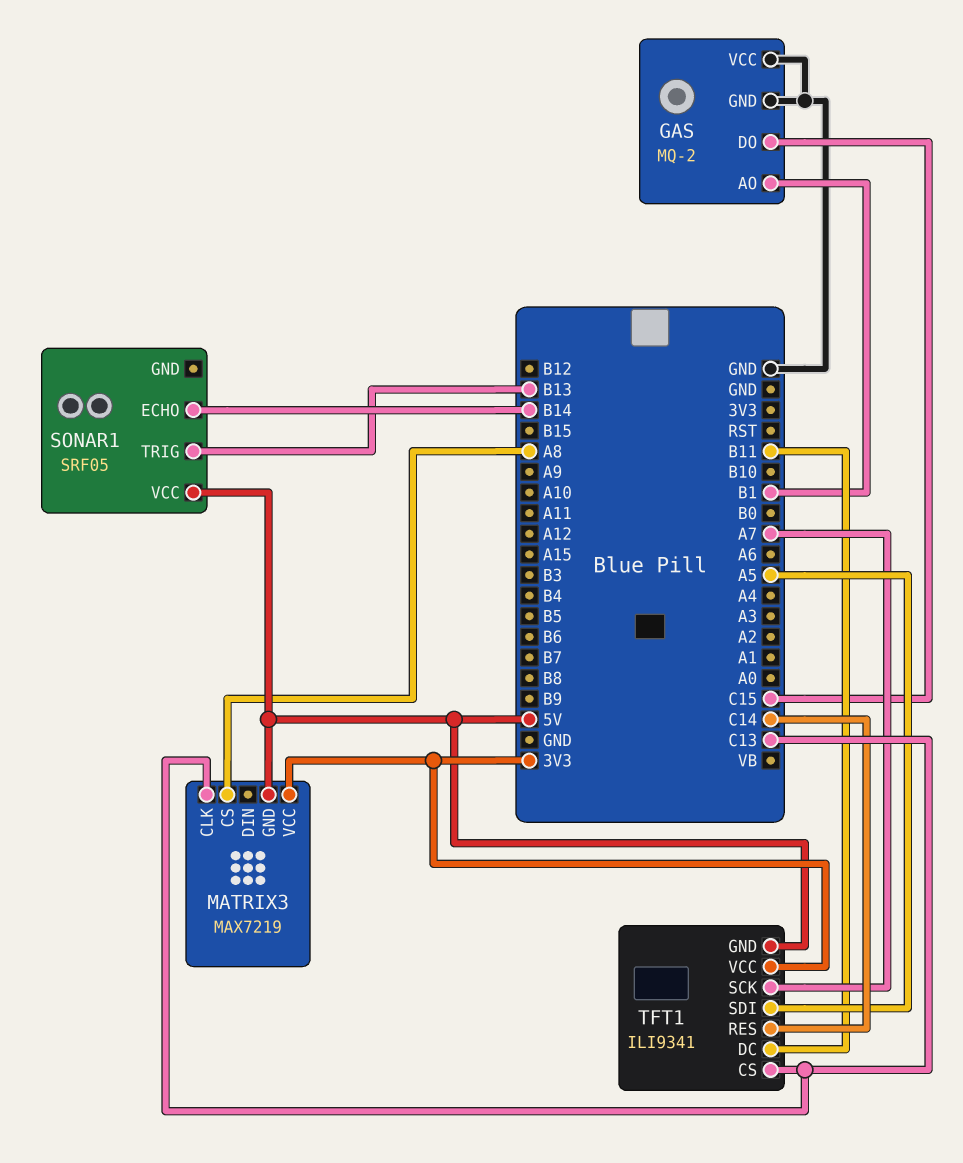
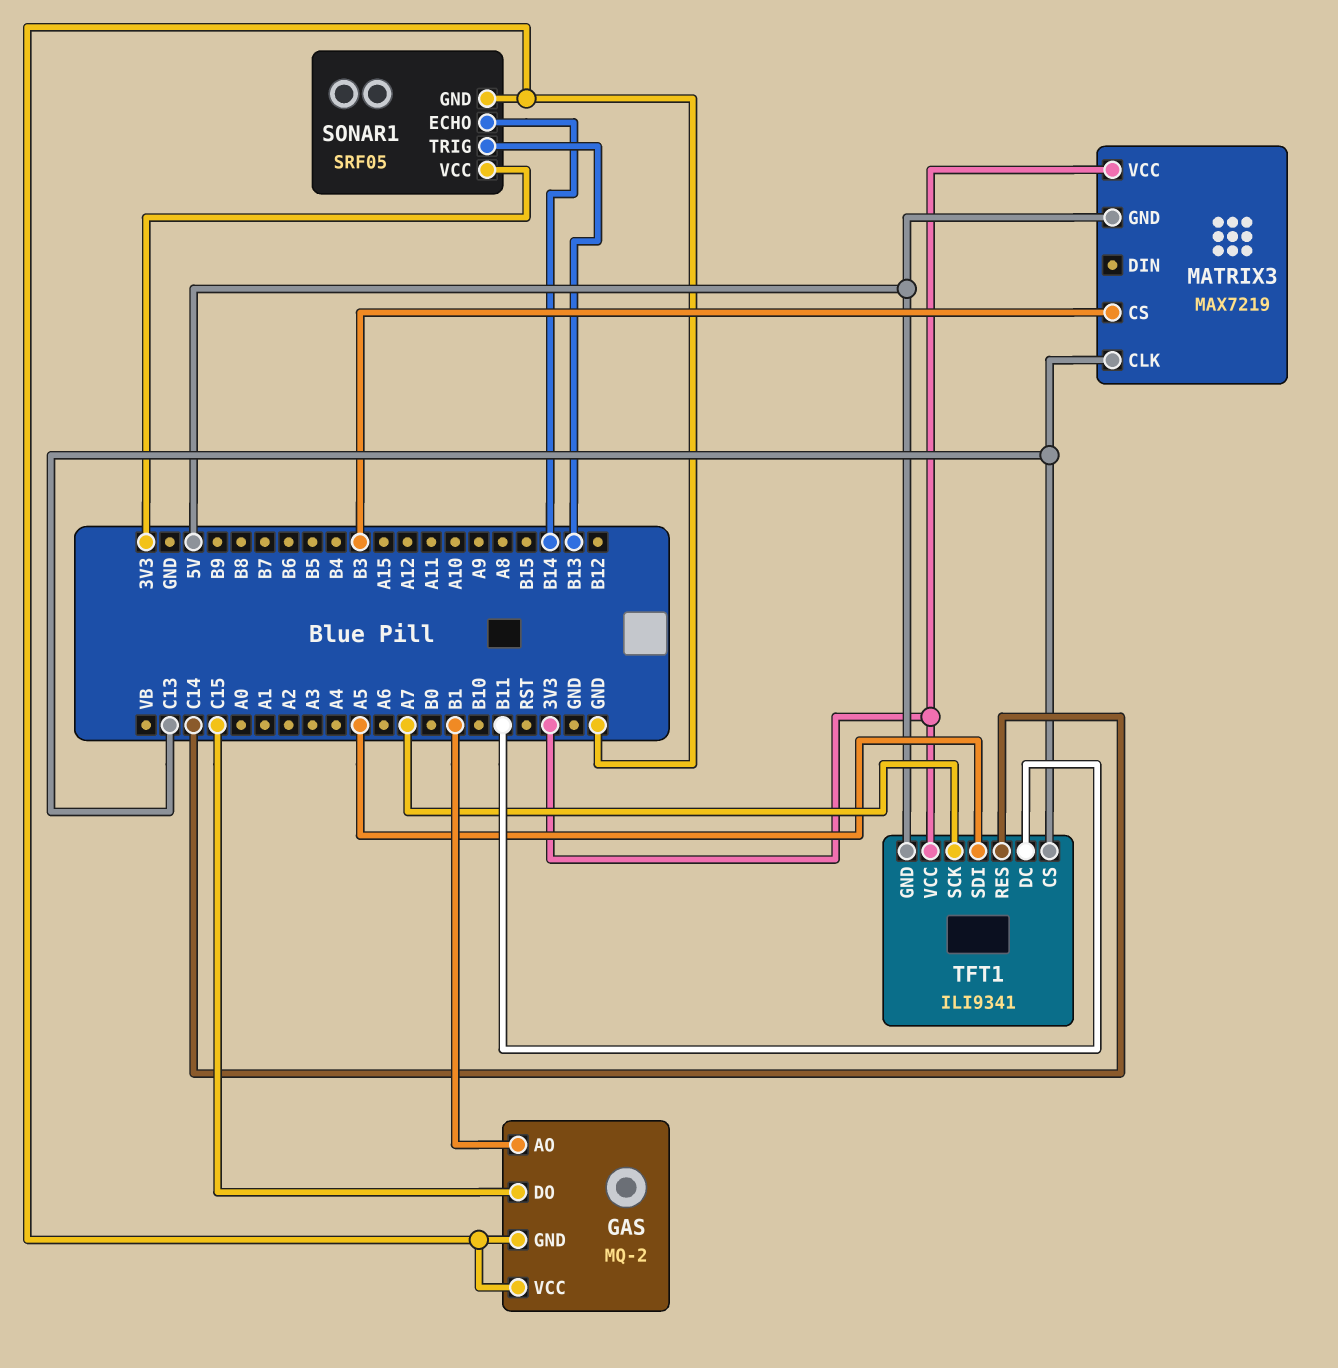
MATRIX3 pin CS: A8 -> B3
SONAR1 pin GND: none -> GND
SONAR1 pin VCC: 5V -> 3V3

